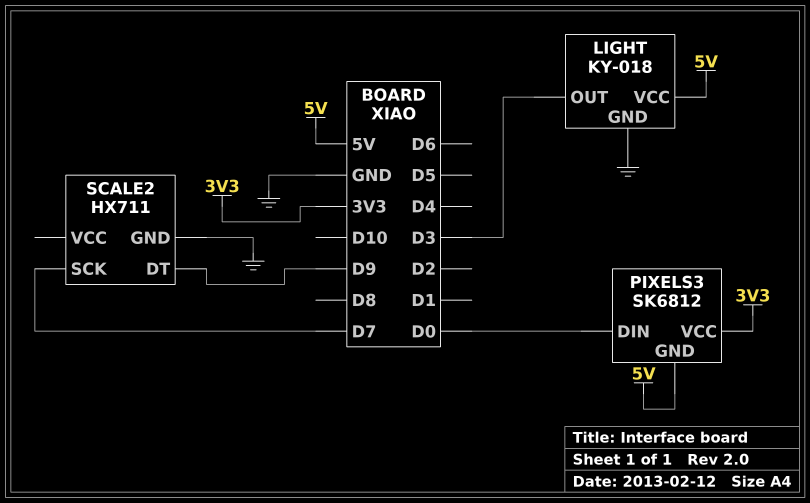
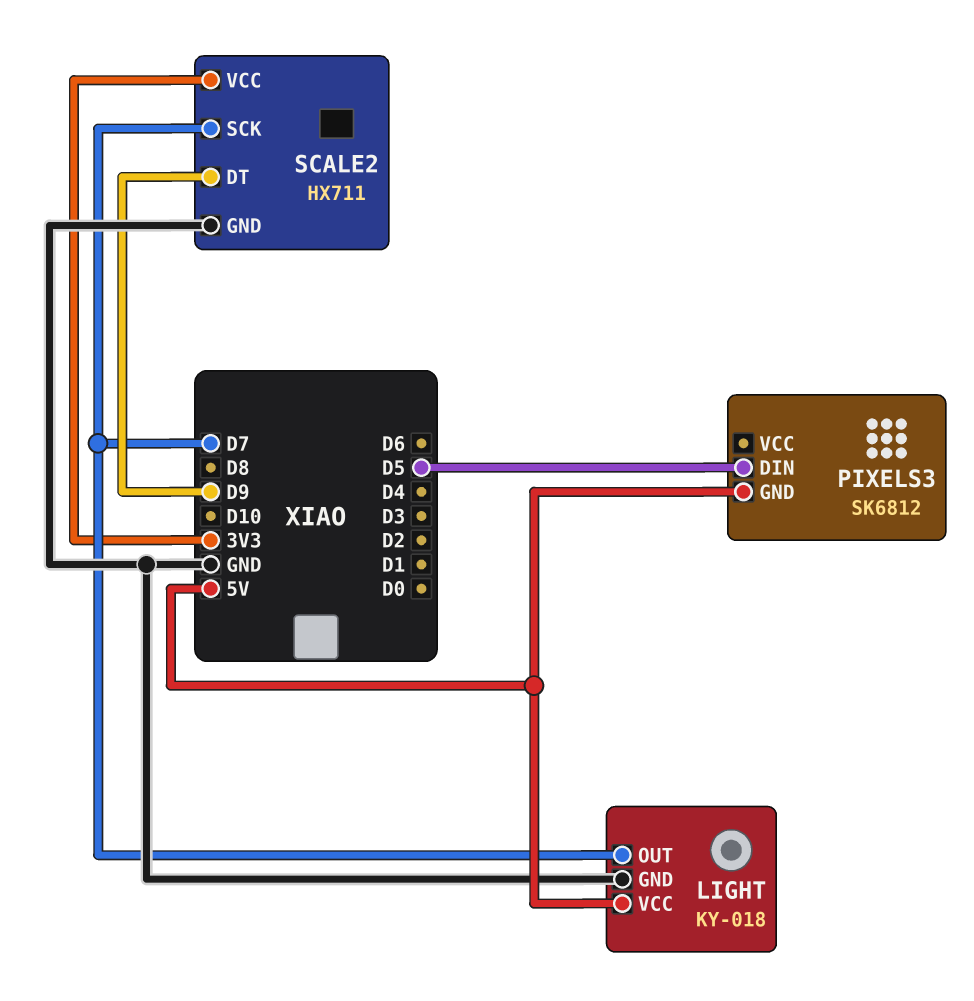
LIGHT pin OUT: D3 -> D7
PIXELS3 pin DIN: D0 -> D5
PIXELS3 pin VCC: 3V3 -> none
SCALE2 pin VCC: none -> 3V3

